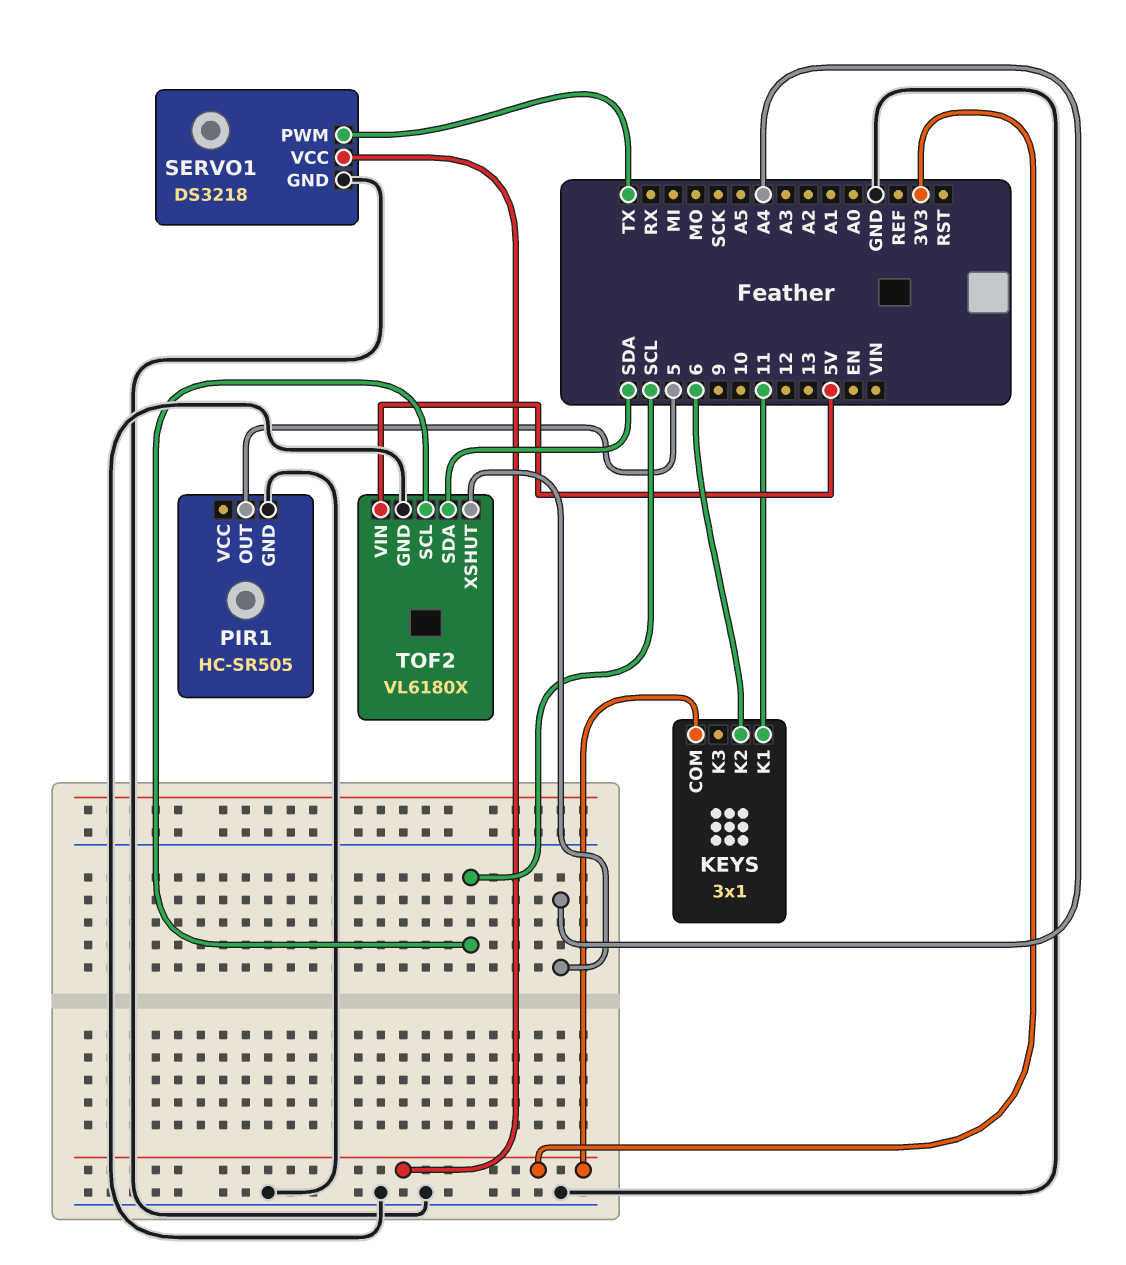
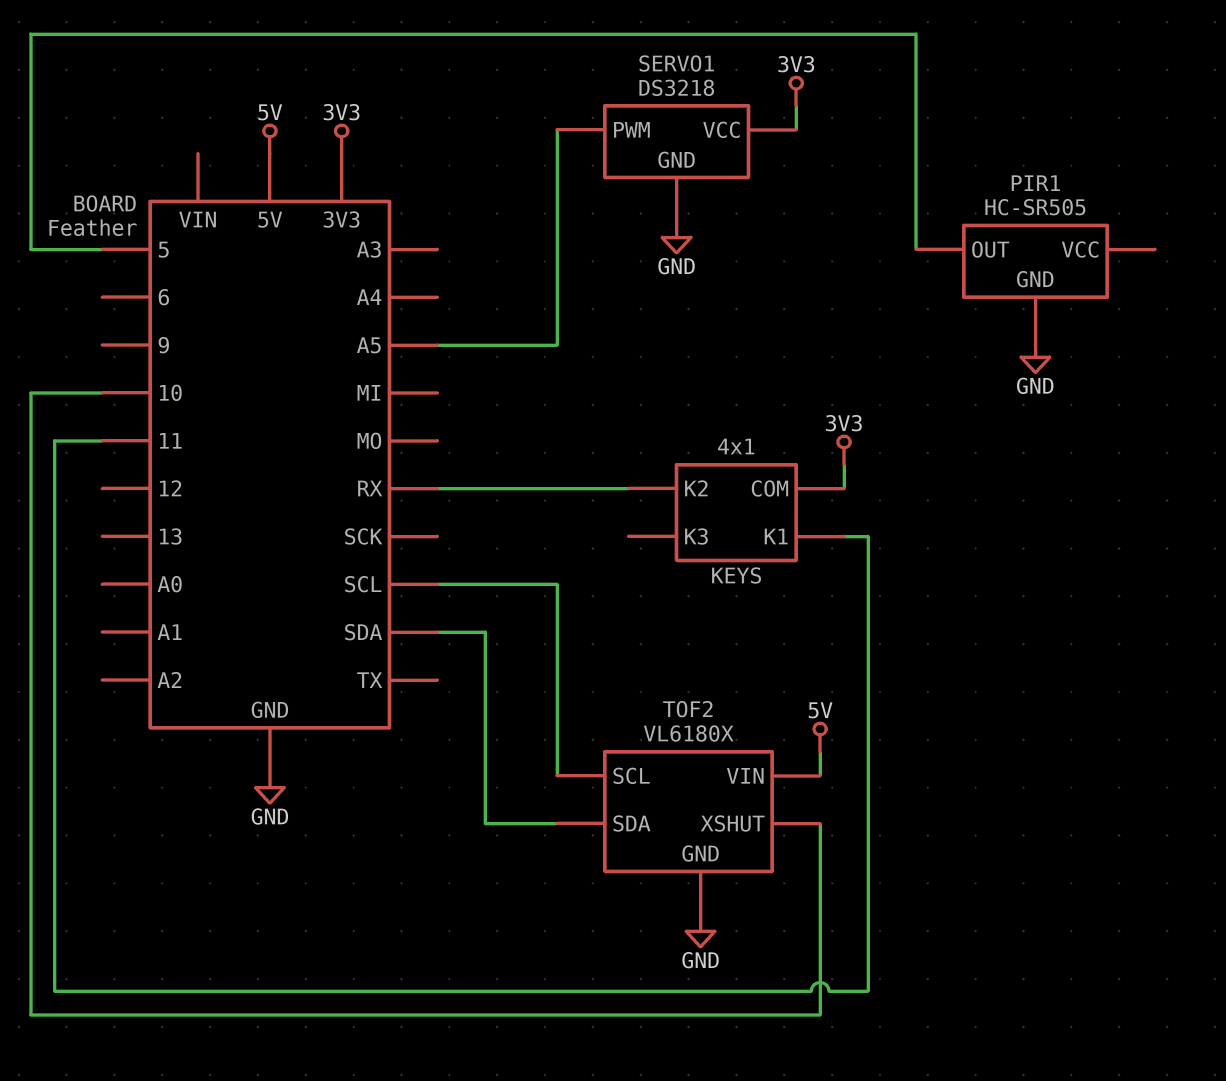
KEYS: 3x1 -> 4x1
KEYS pin K2: 6 -> RX
SERVO1 pin PWM: TX -> A5
TOF2 pin XSHUT: A4 -> 10

